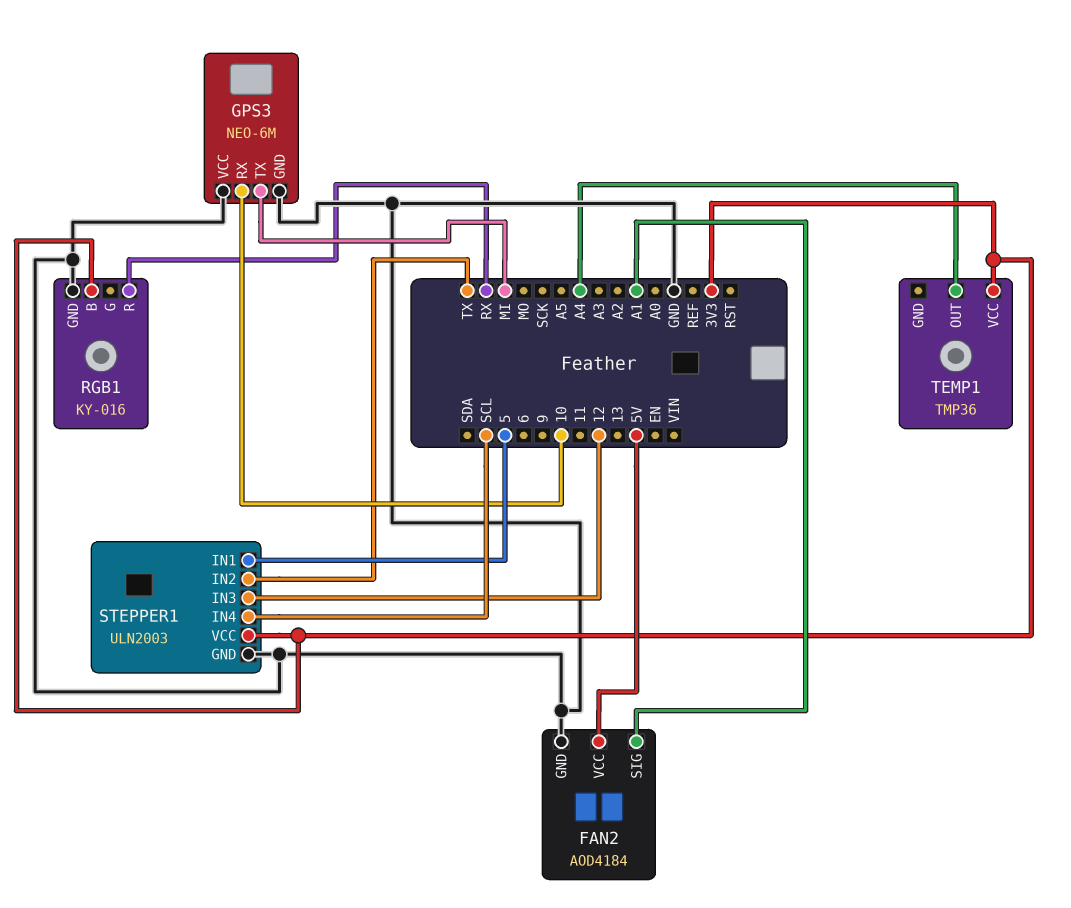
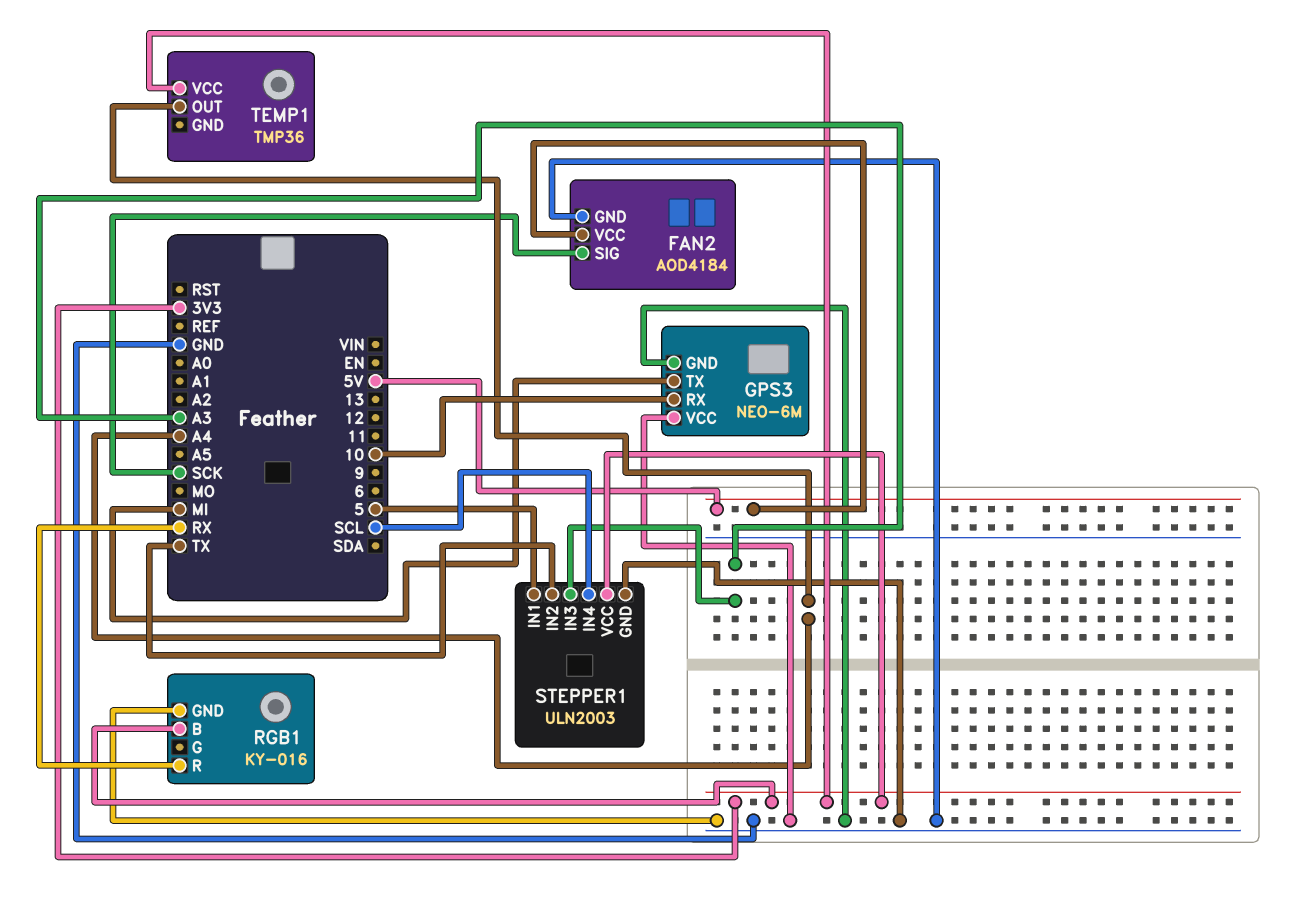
FAN2 pin SIG: A1 -> SCK
STEPPER1 pin IN3: 12 -> A3

